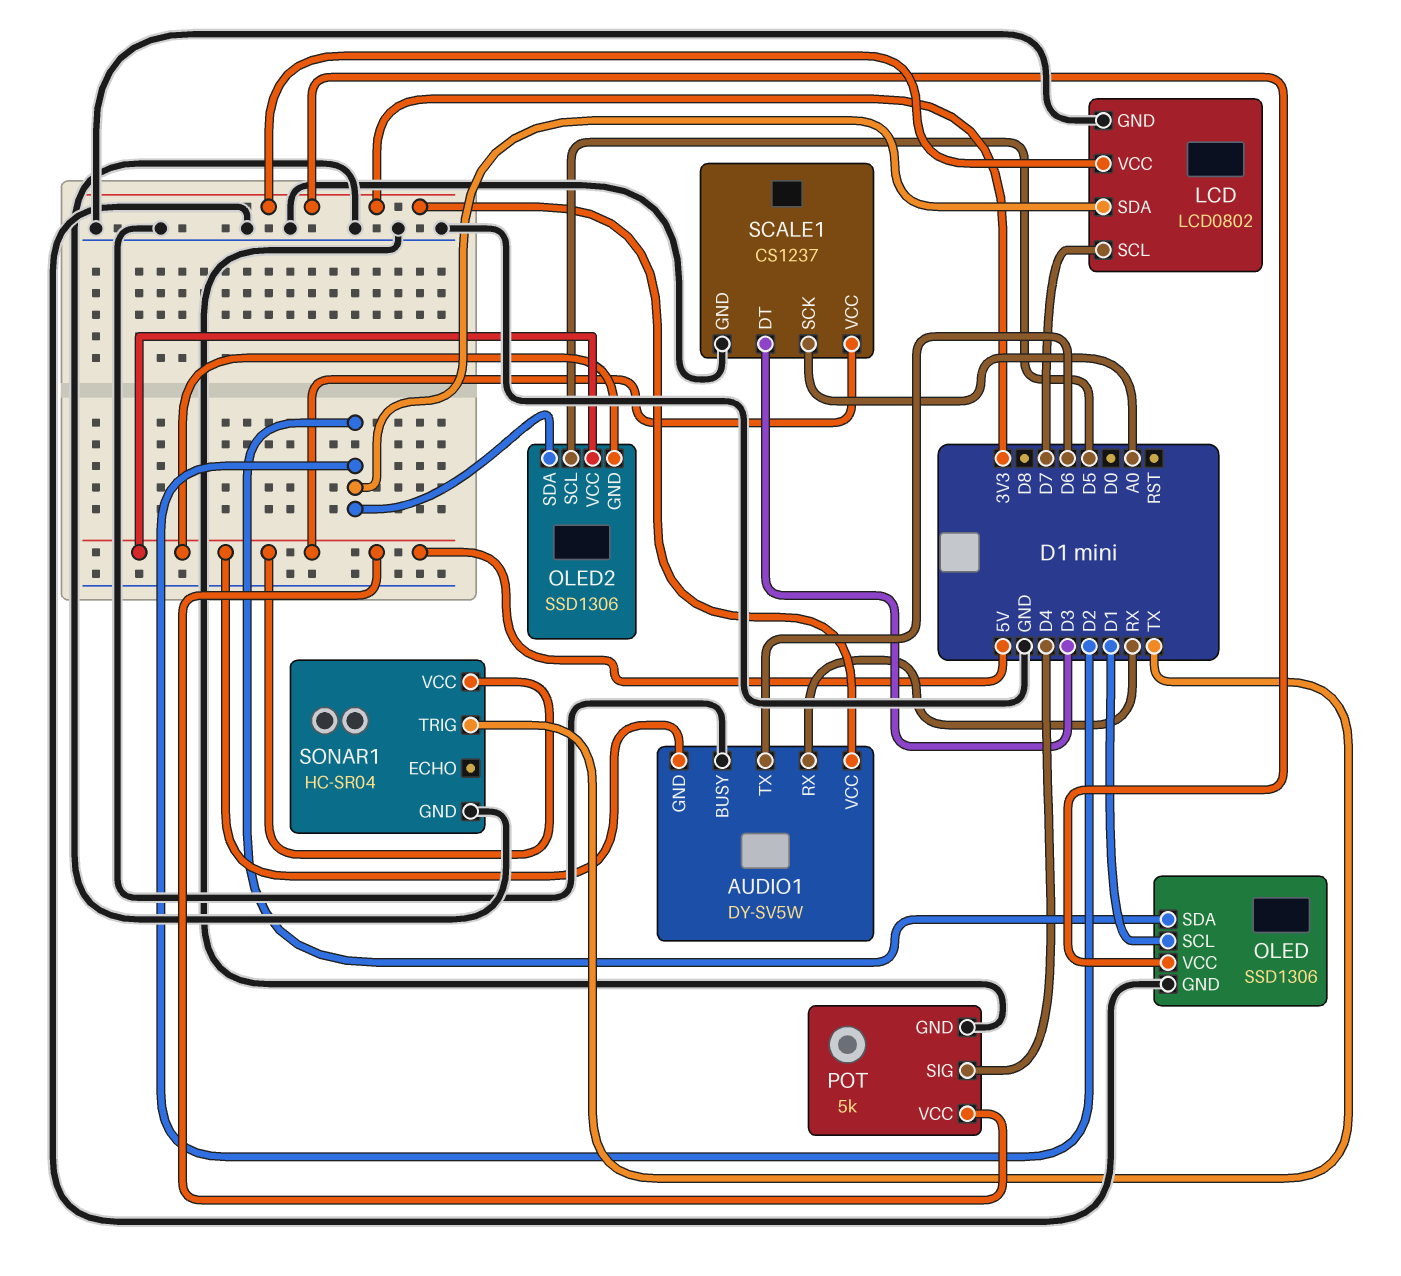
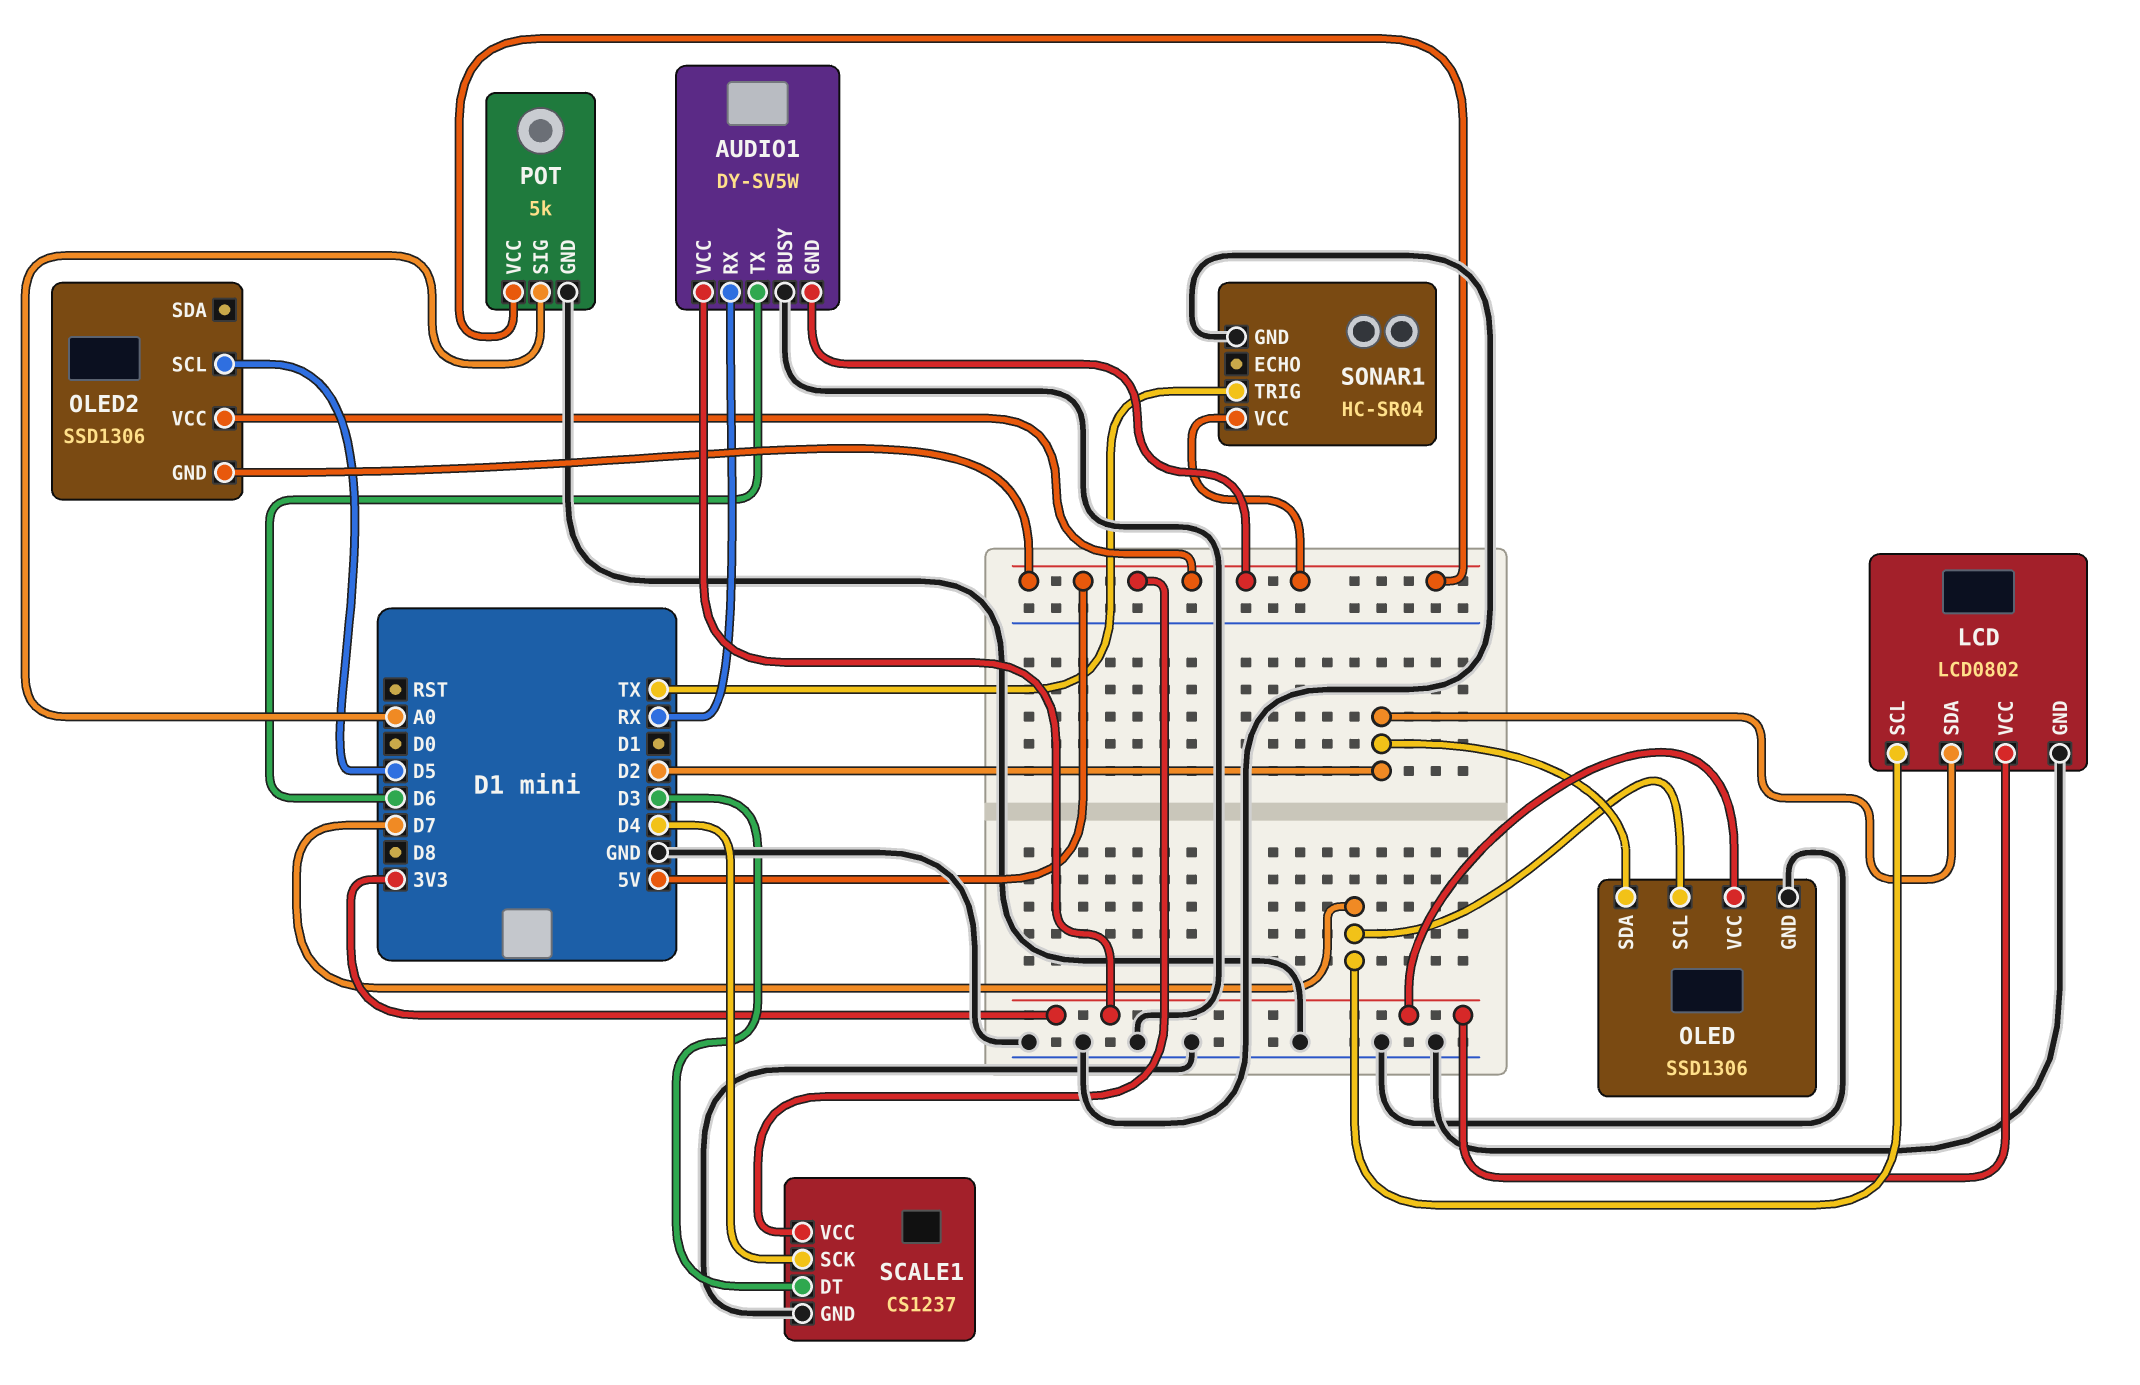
OLED pin SCL: D1 -> D7
OLED2 pin SDA: D2 -> none
POT pin SIG: D4 -> A0
SCALE1 pin SCK: A0 -> D4

